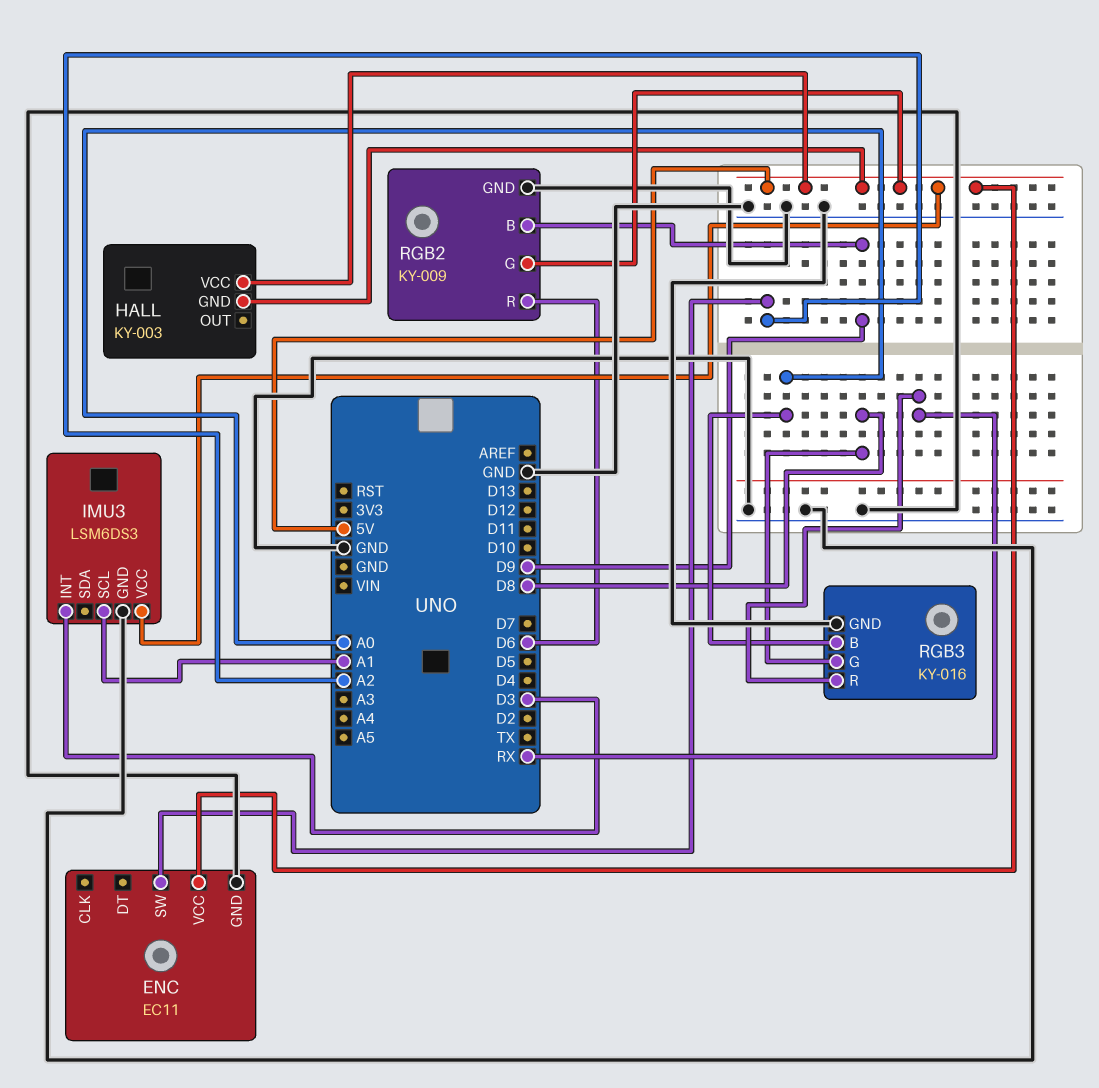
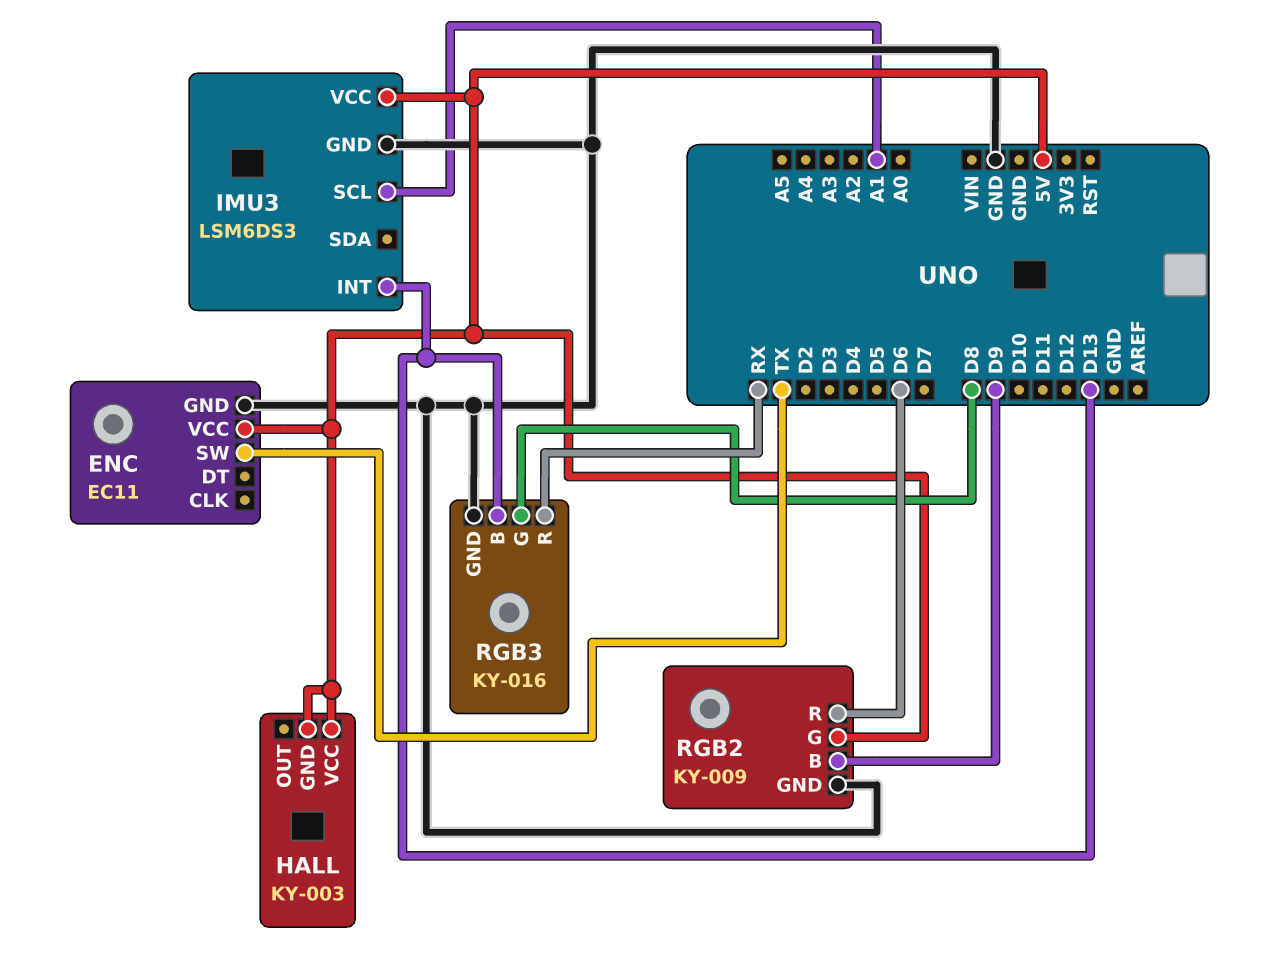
ENC pin SW: A2 -> TX
IMU3 pin INT: D3 -> D13
RGB3 pin B: A0 -> D13

